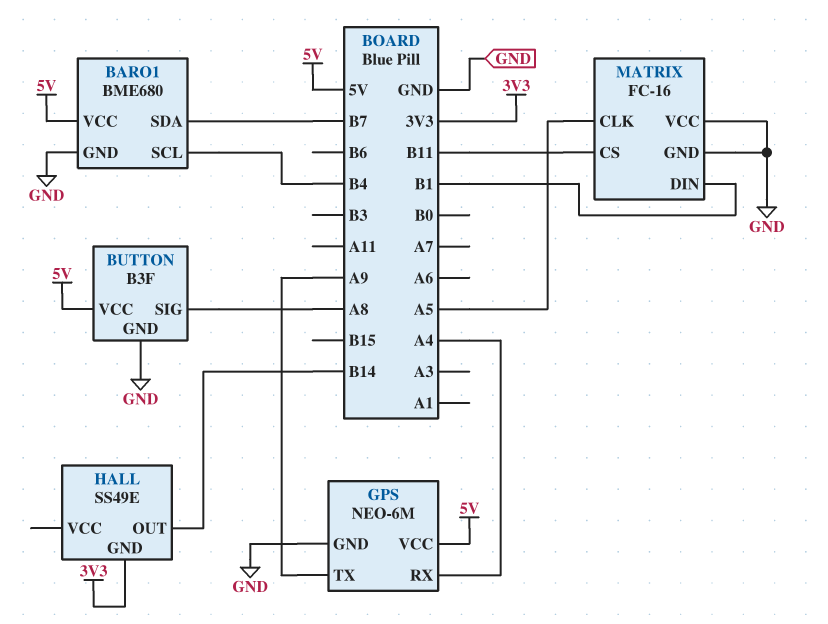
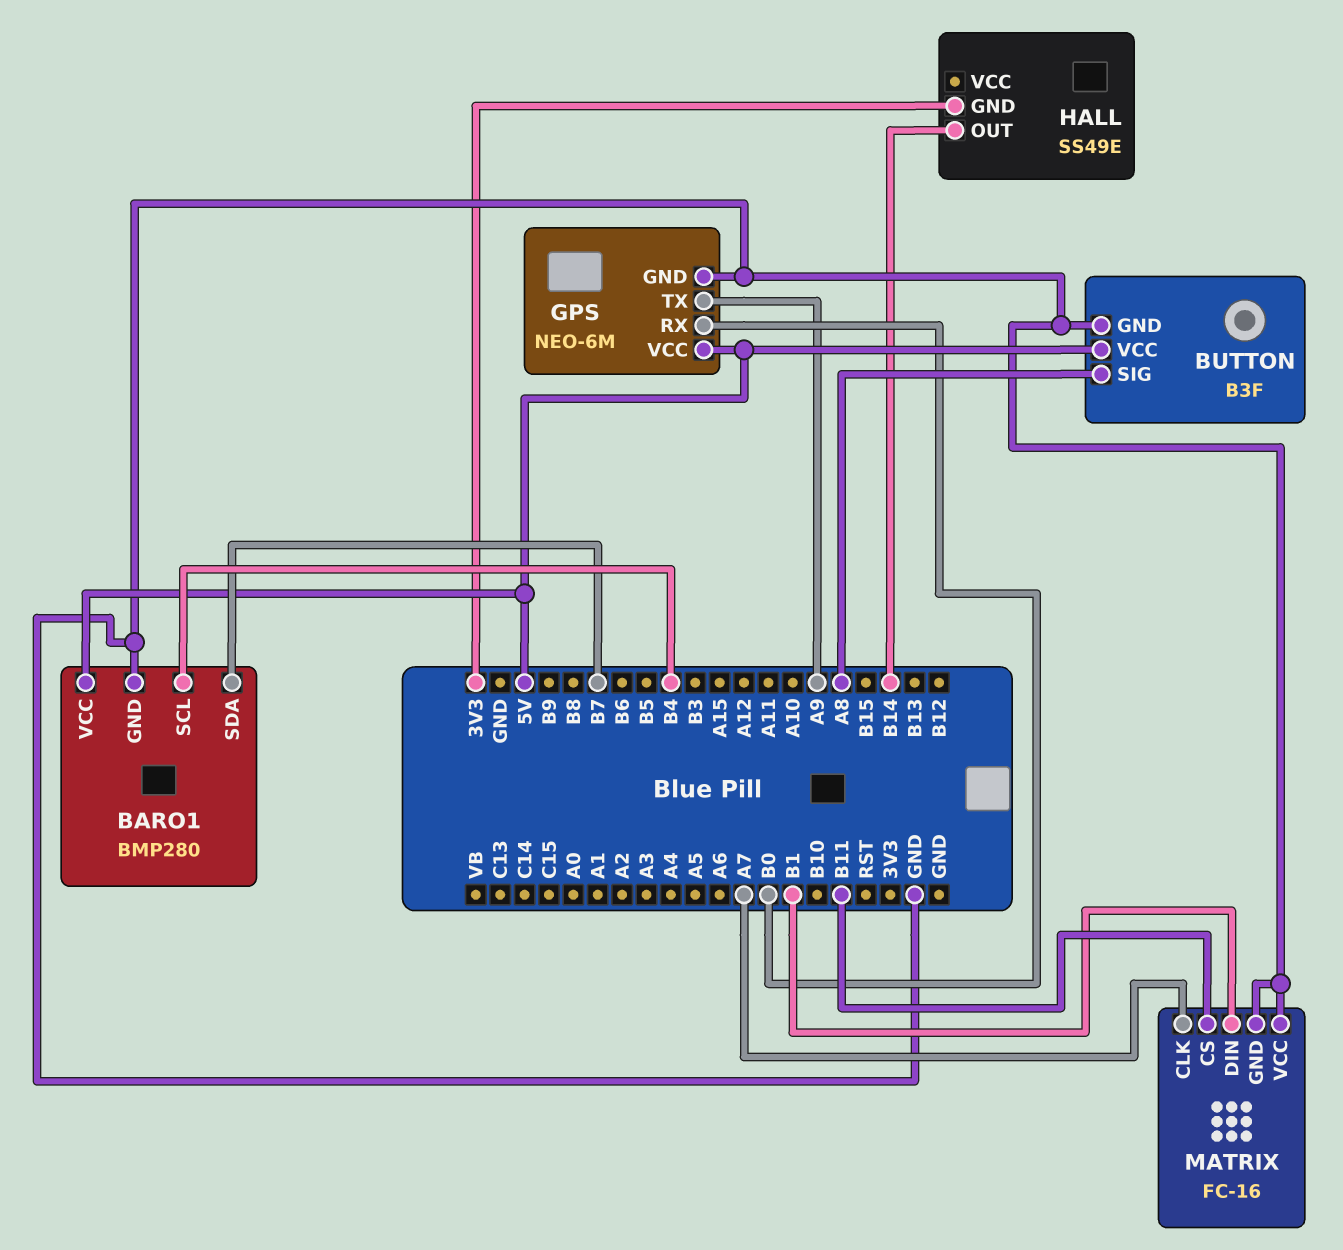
BARO1: BME680 -> BMP280
GPS pin RX: A4 -> B0
MATRIX pin CLK: A5 -> A7

